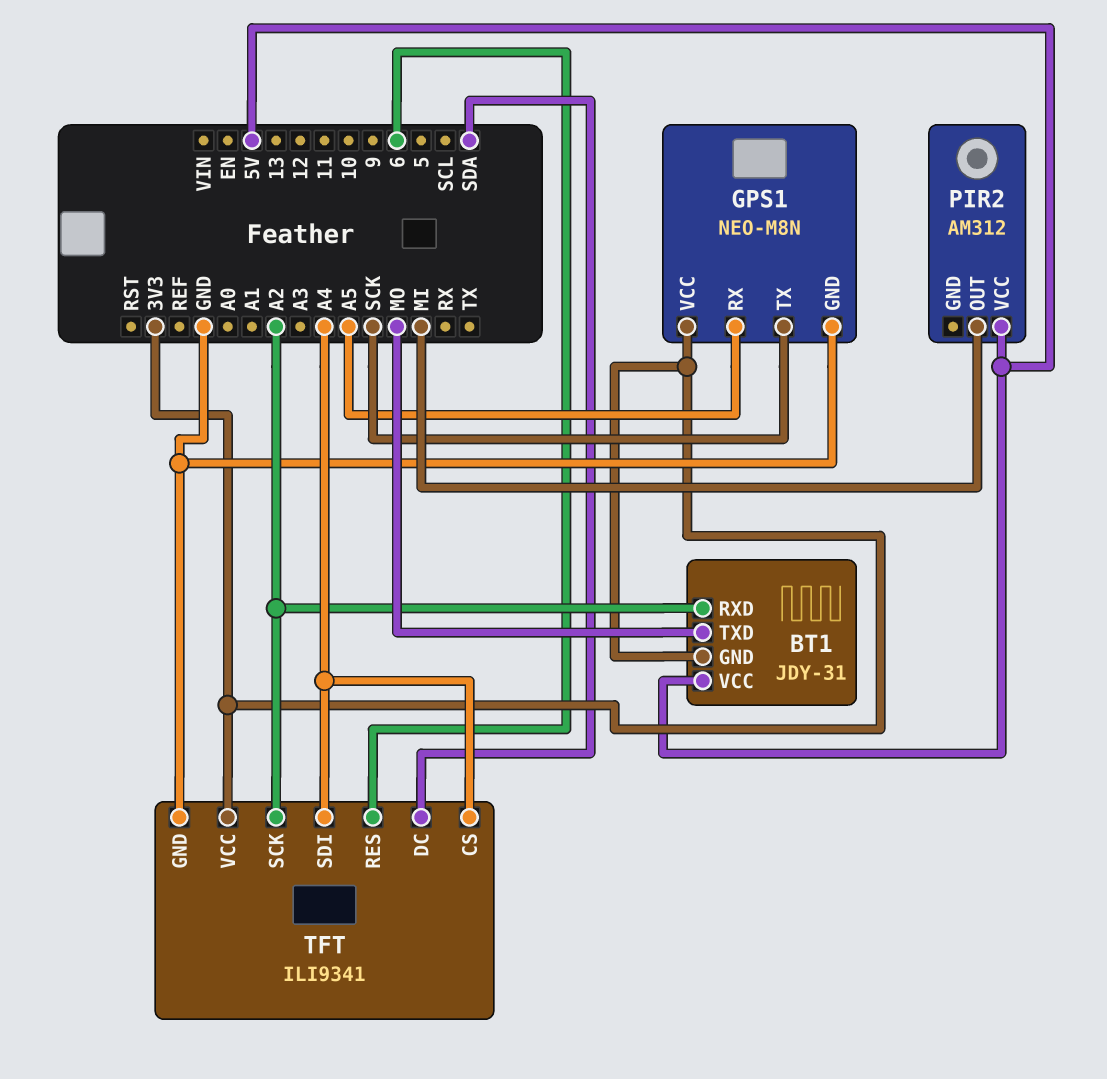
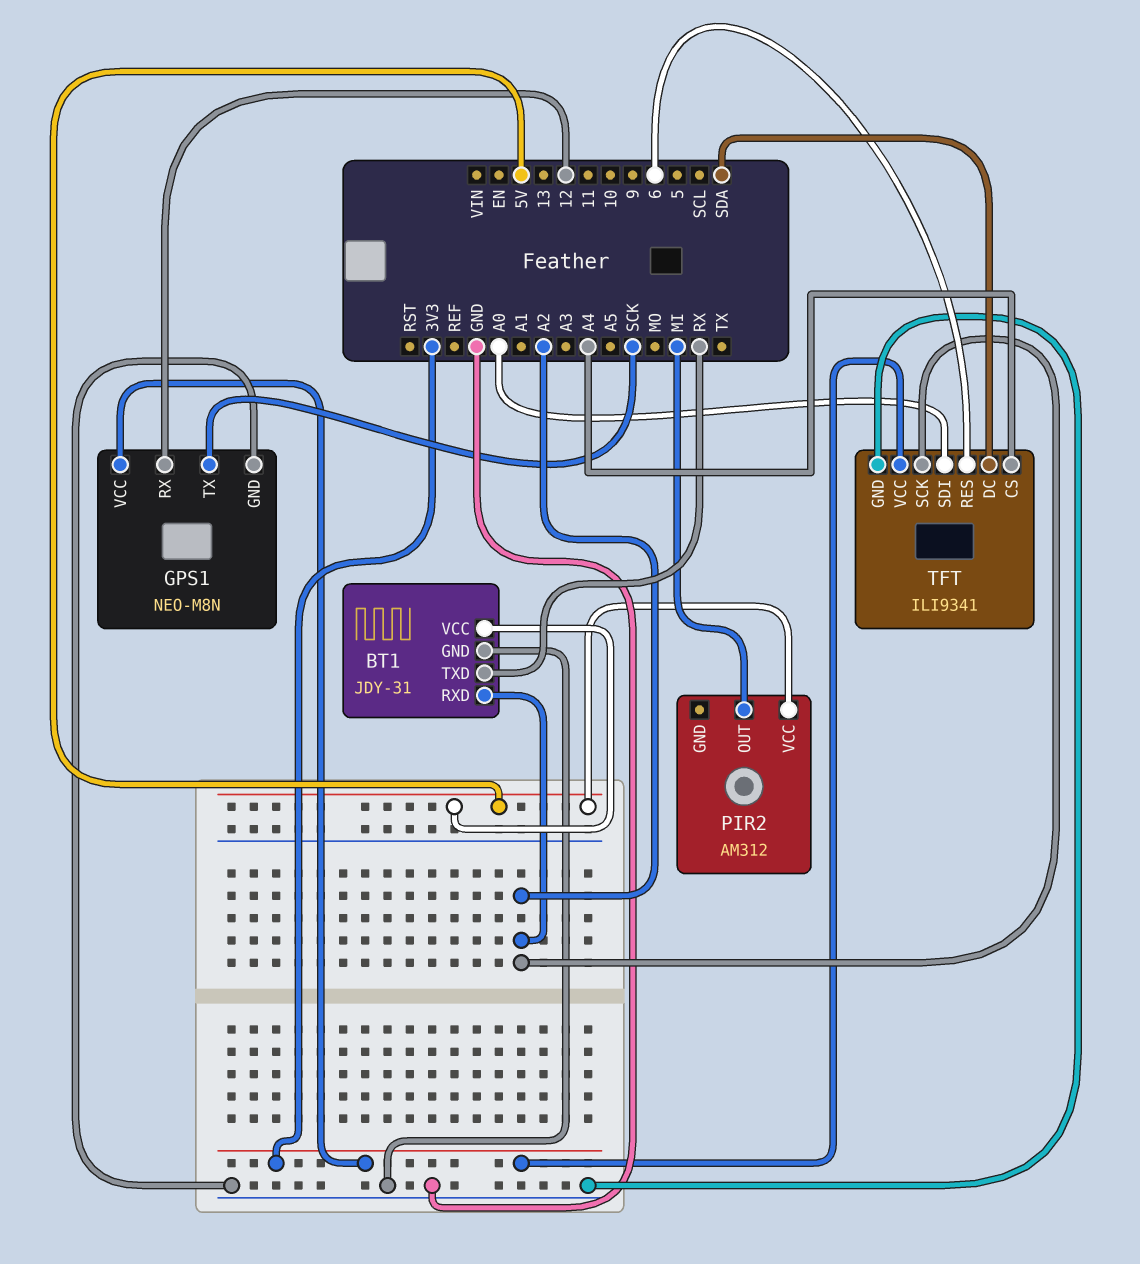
BT1 pin GND: 3V3 -> GND
BT1 pin TXD: MO -> RX
GPS1 pin RX: A5 -> 12
TFT pin SDI: A4 -> A0

